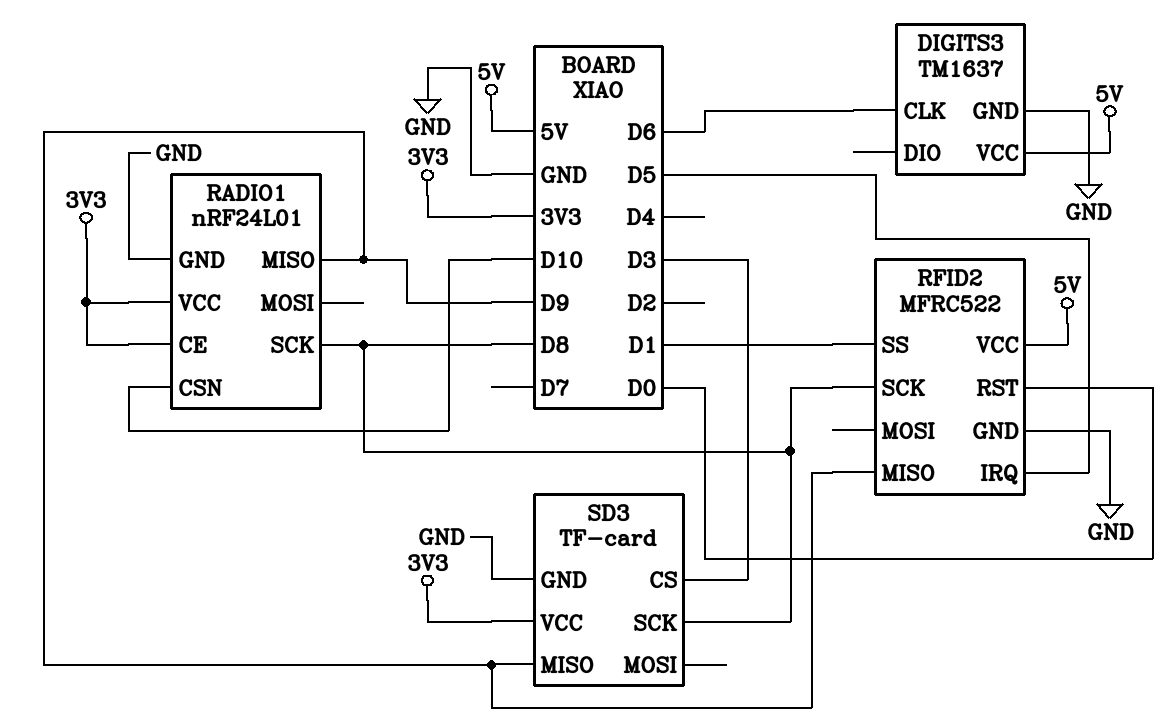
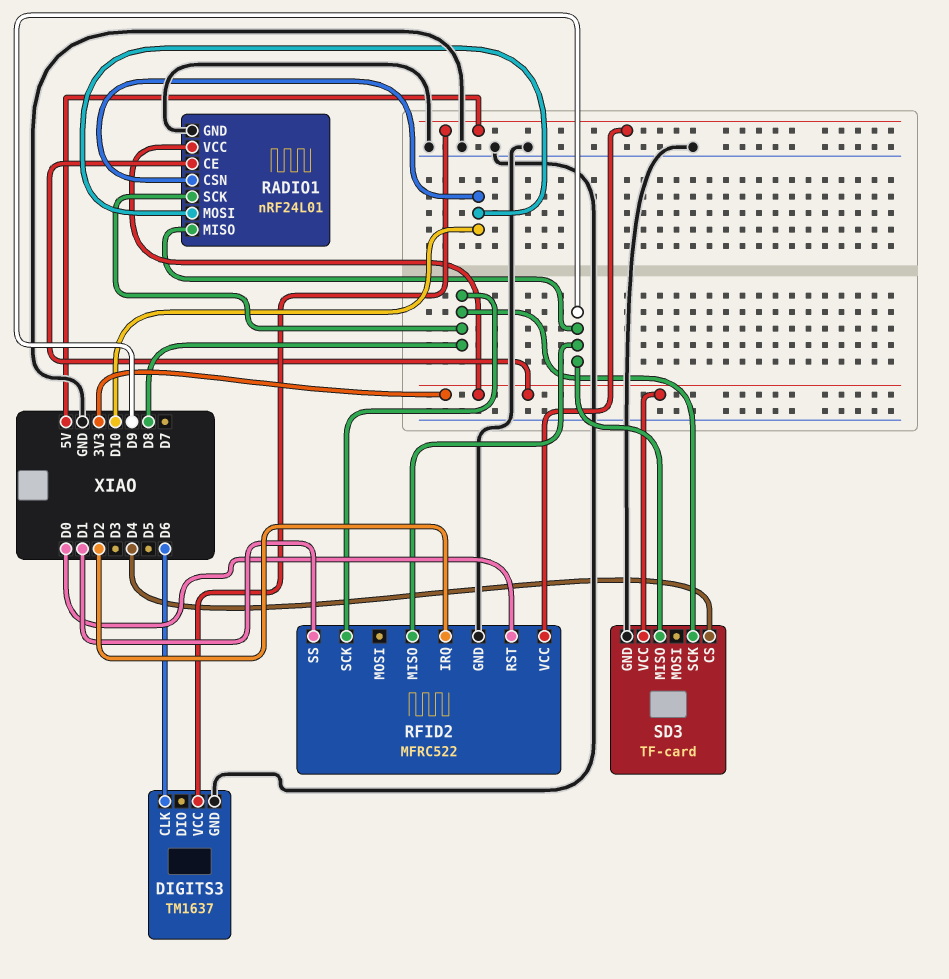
RADIO1 pin MOSI: none -> D10
RFID2 pin IRQ: D5 -> D2
SD3 pin CS: D3 -> D4

